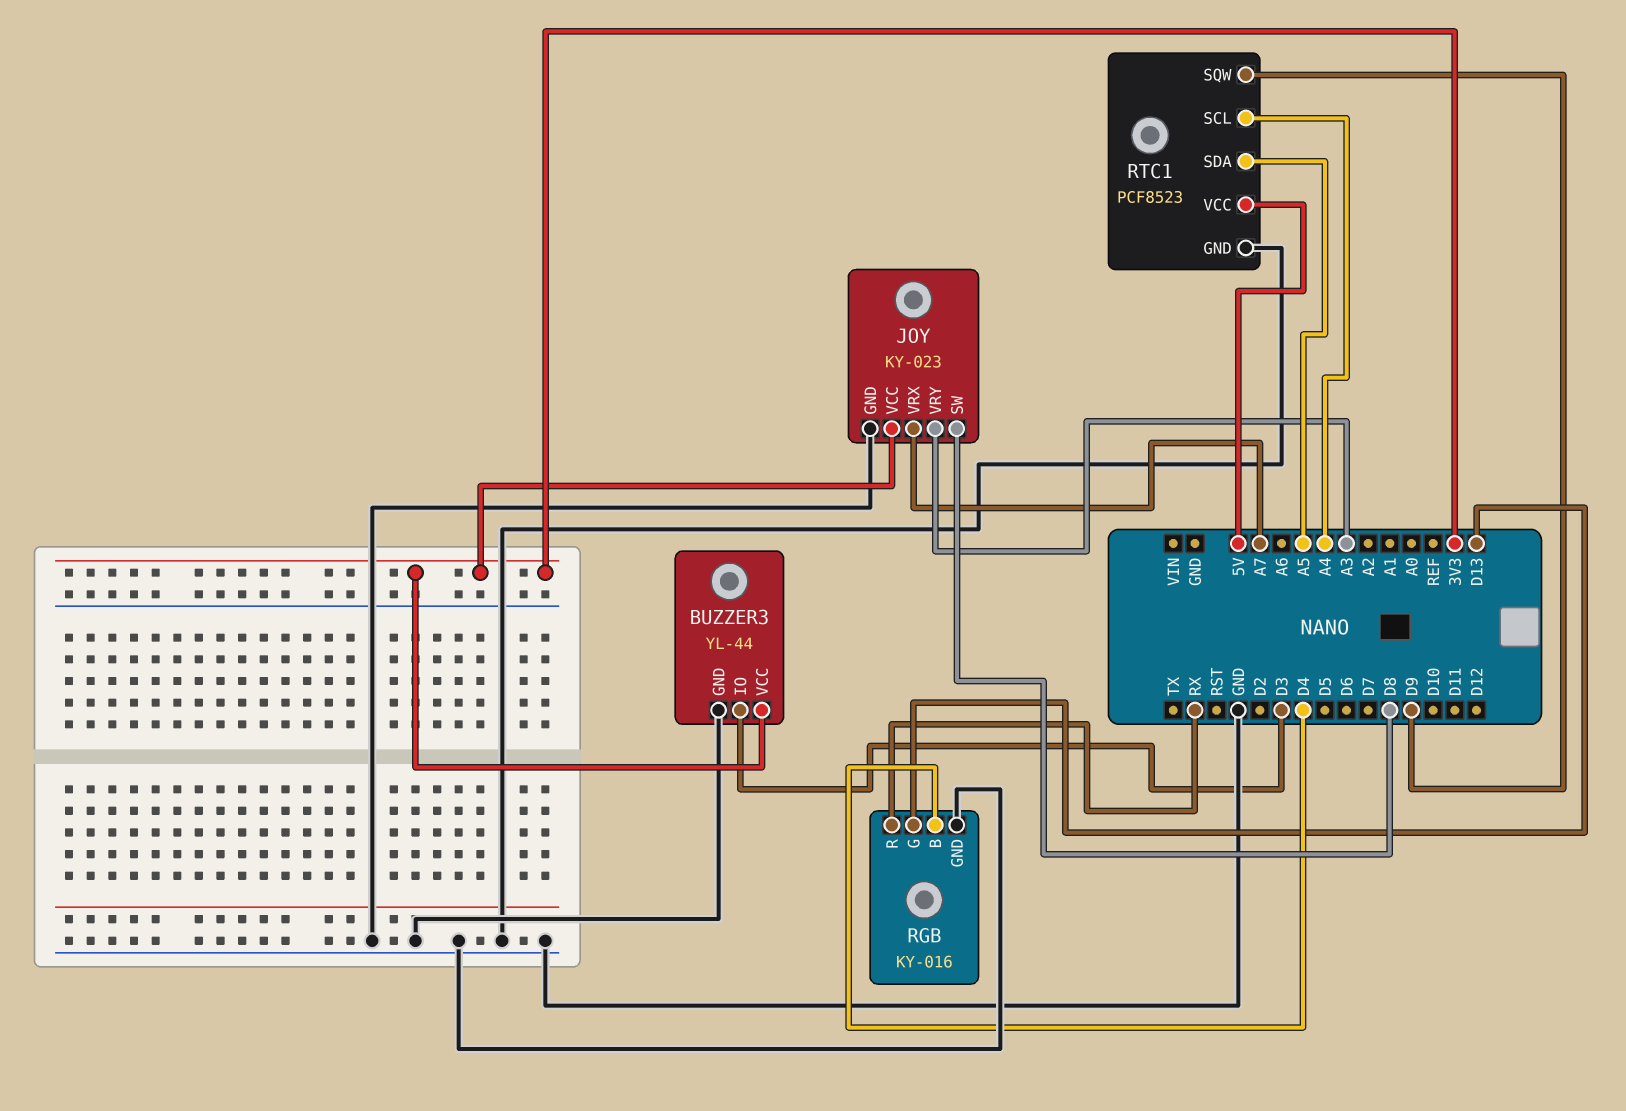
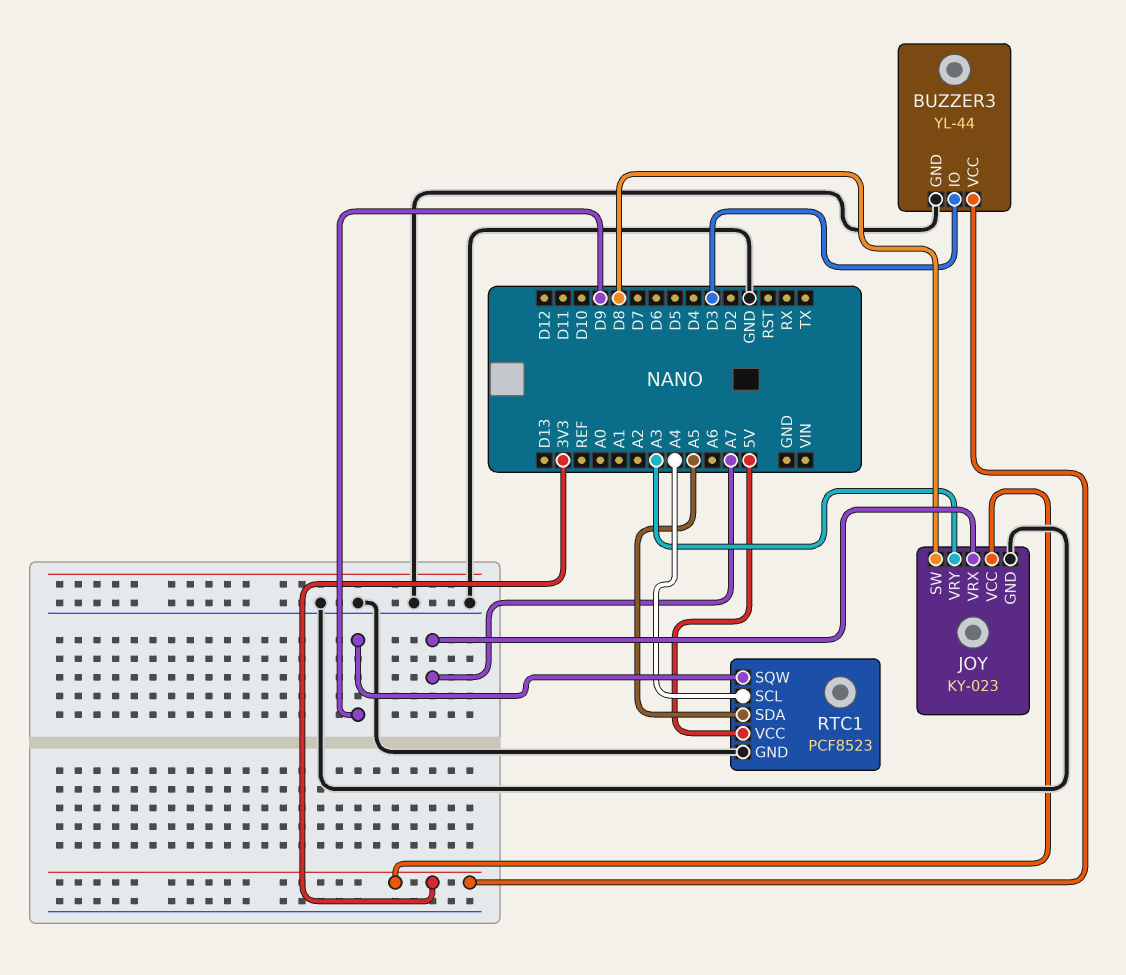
RGB: KY-016 -> none
RGB pin B: D4 -> none
RGB pin G: D13 -> none
RGB pin GND: GND -> none
RGB pin R: RX -> none

